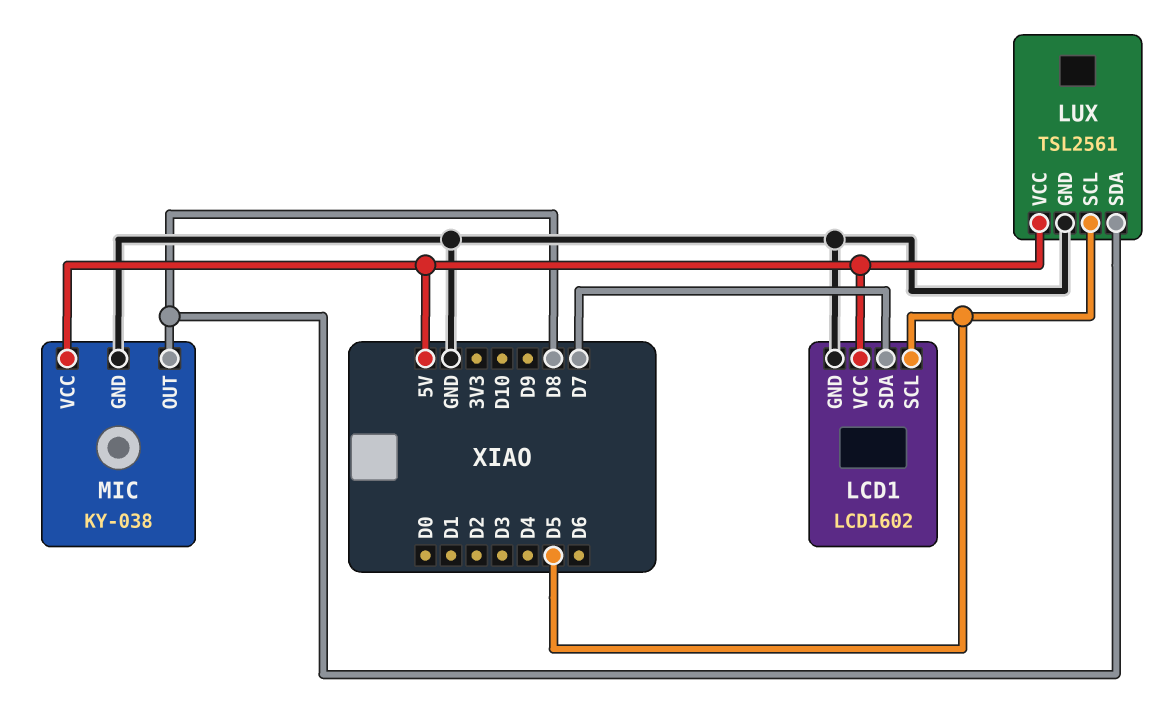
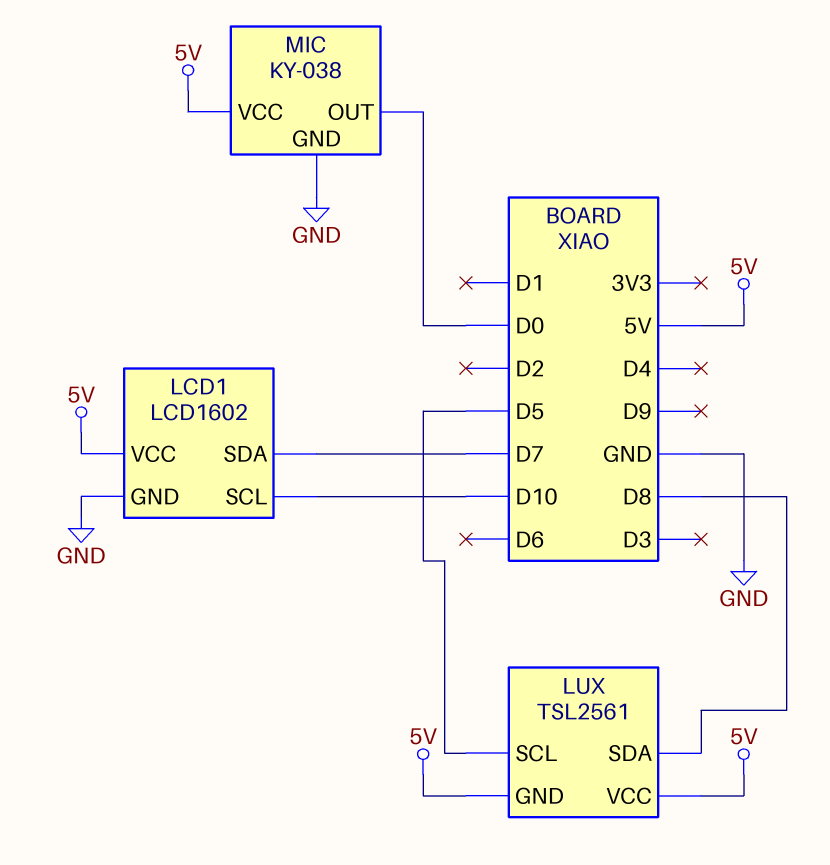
LCD1 pin SCL: D5 -> D10
LUX pin GND: GND -> 5V
MIC pin OUT: D8 -> D0

